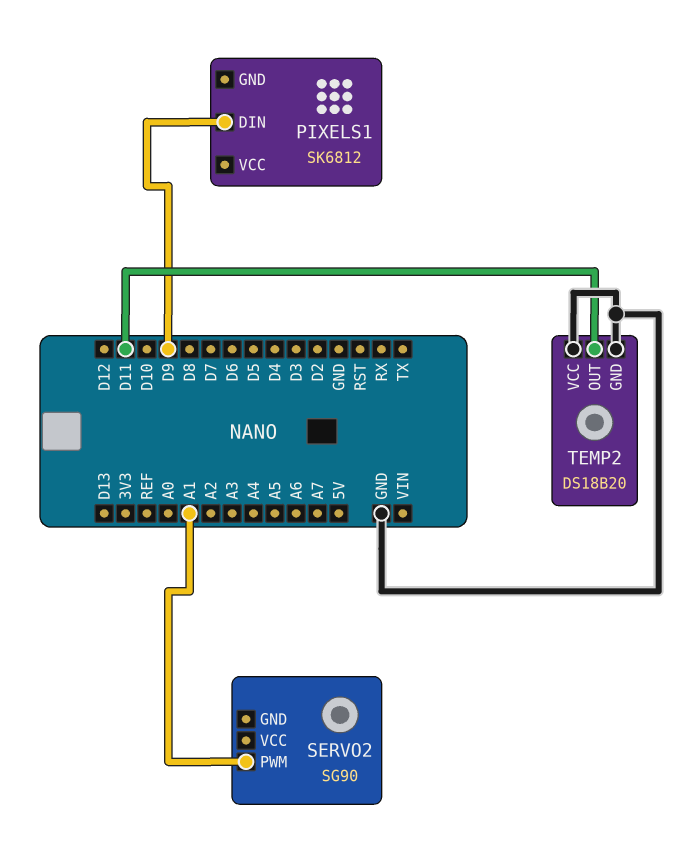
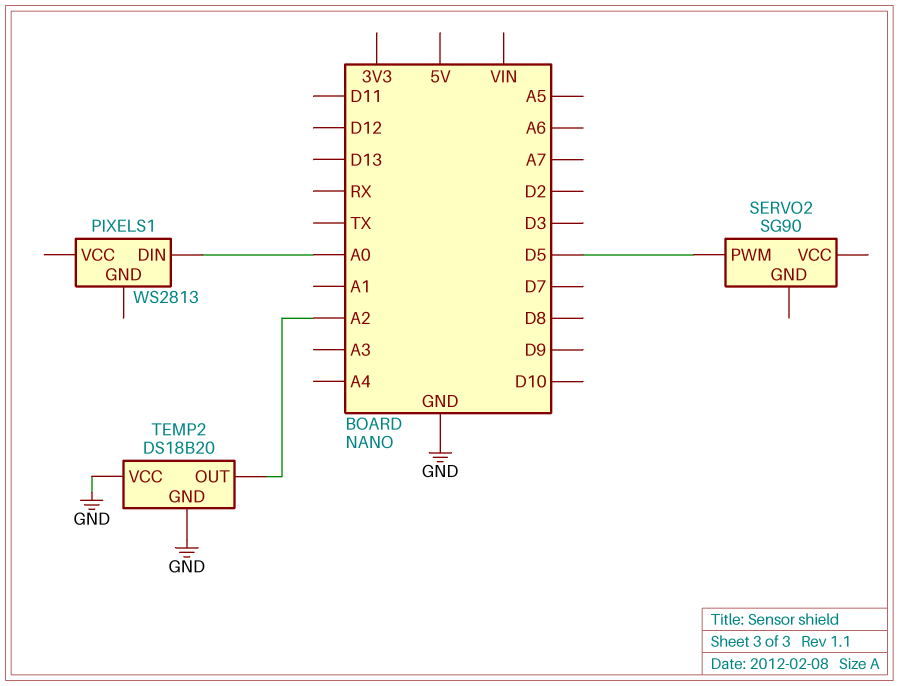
PIXELS1: SK6812 -> WS2813
PIXELS1 pin DIN: D9 -> A0
SERVO2 pin PWM: A1 -> D5
TEMP2 pin OUT: D11 -> A2

